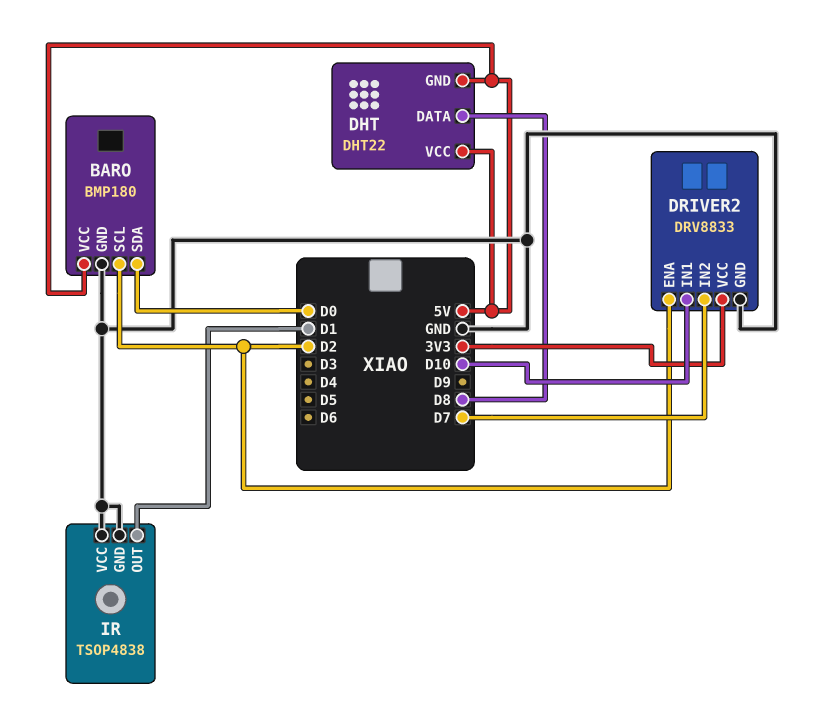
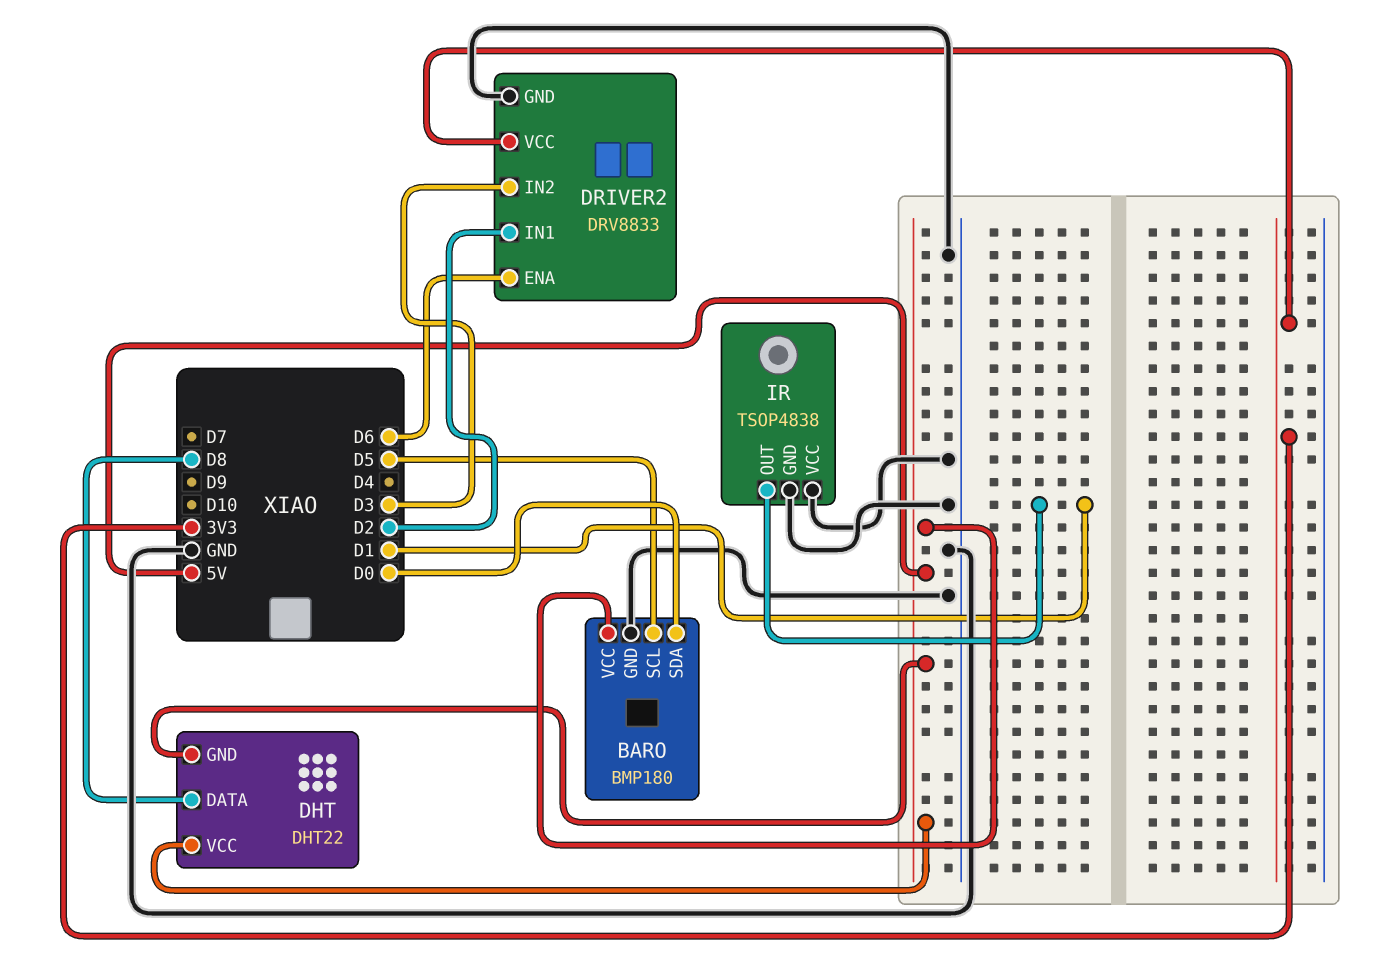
BARO pin SCL: D2 -> D5
DRIVER2 pin ENA: D2 -> D6
DRIVER2 pin IN1: D10 -> D2
DRIVER2 pin IN2: D7 -> D3

